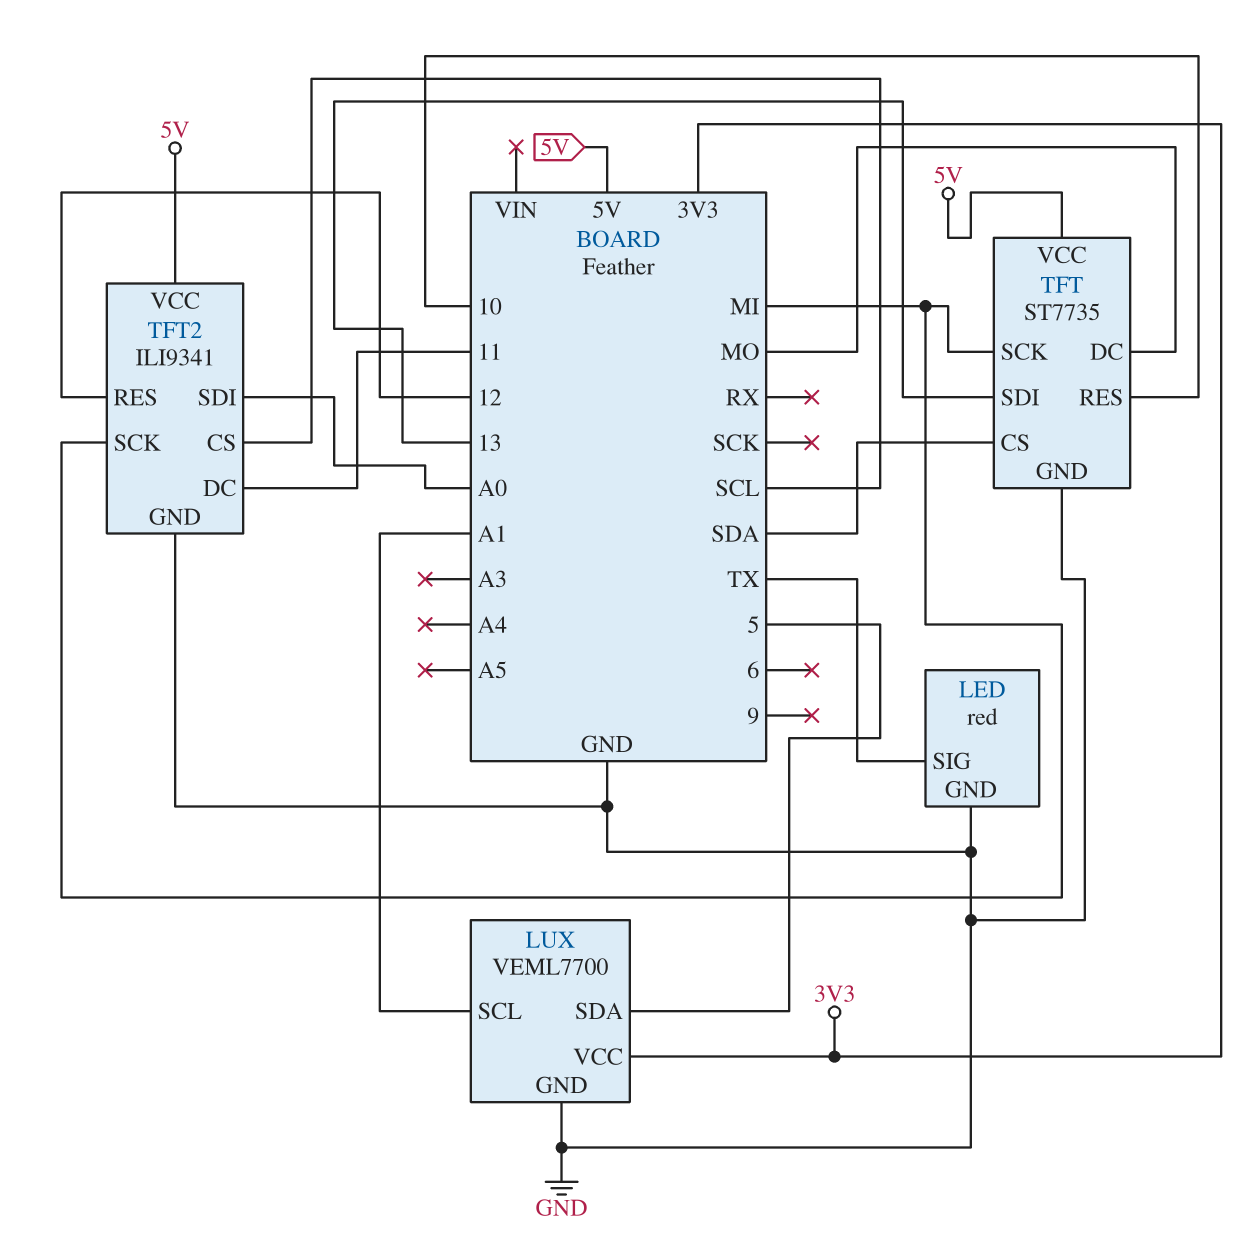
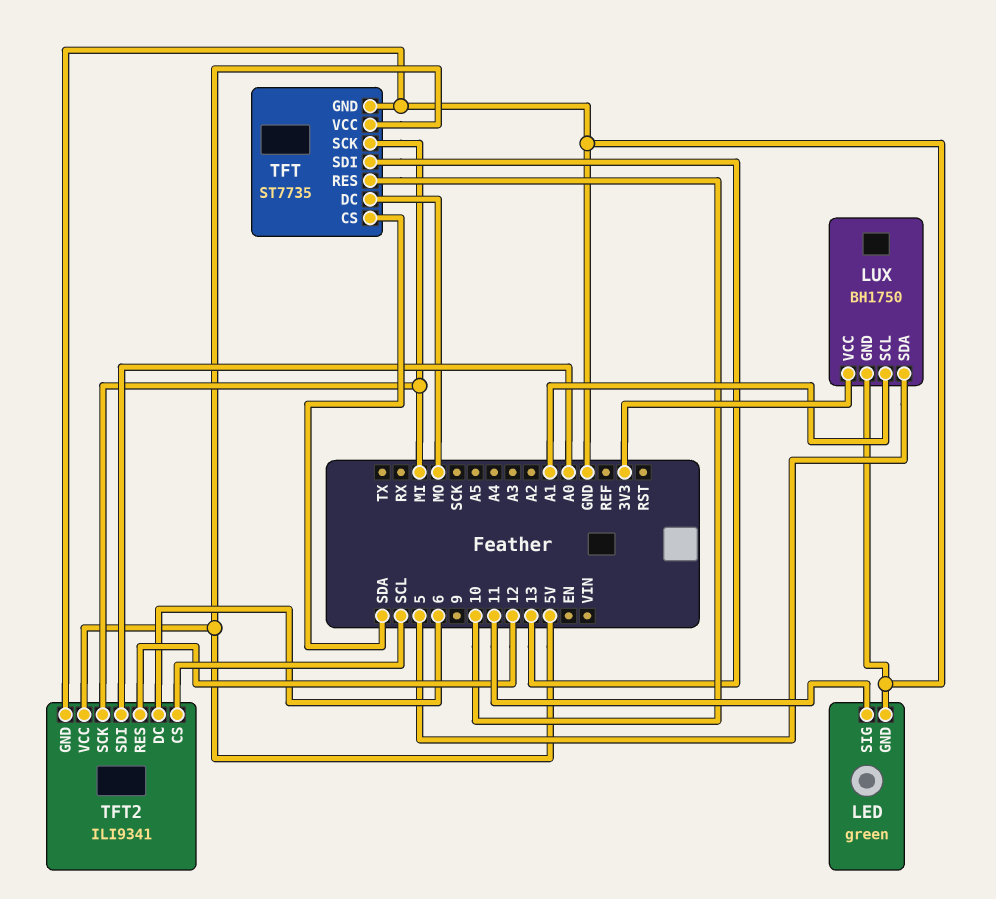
LED: red -> green
LED pin SIG: TX -> 11
LUX: VEML7700 -> BH1750
TFT2 pin DC: 11 -> 6

